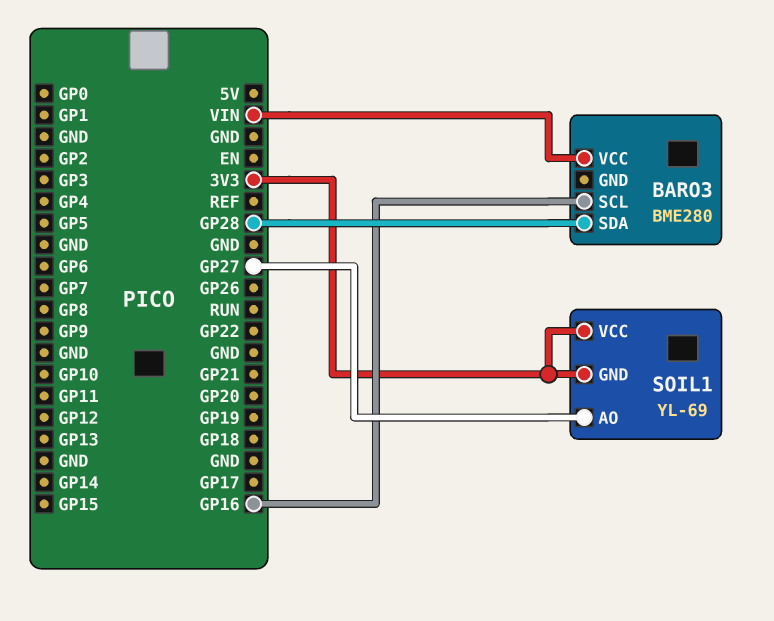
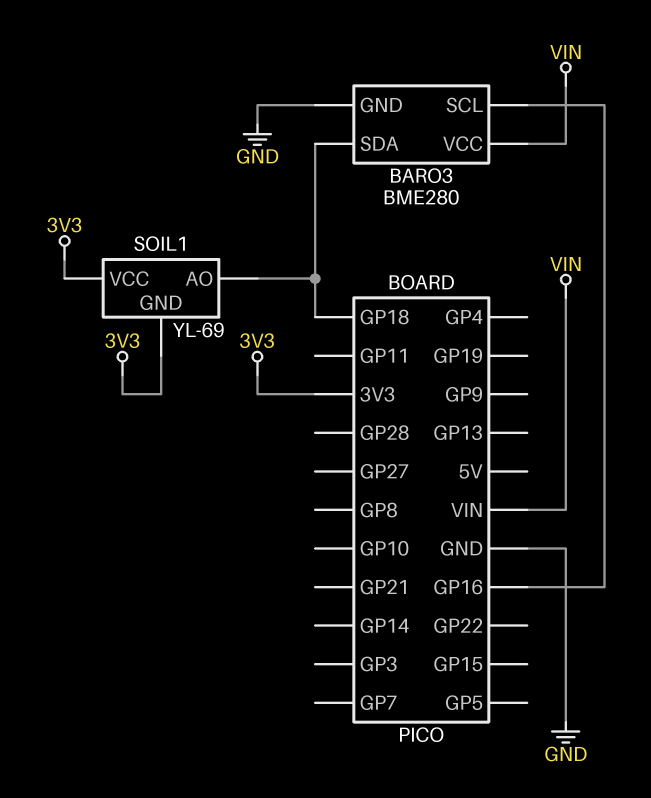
BARO3 pin GND: none -> GND
BARO3 pin SDA: GP28 -> GP18
SOIL1 pin AO: GP27 -> GP18

